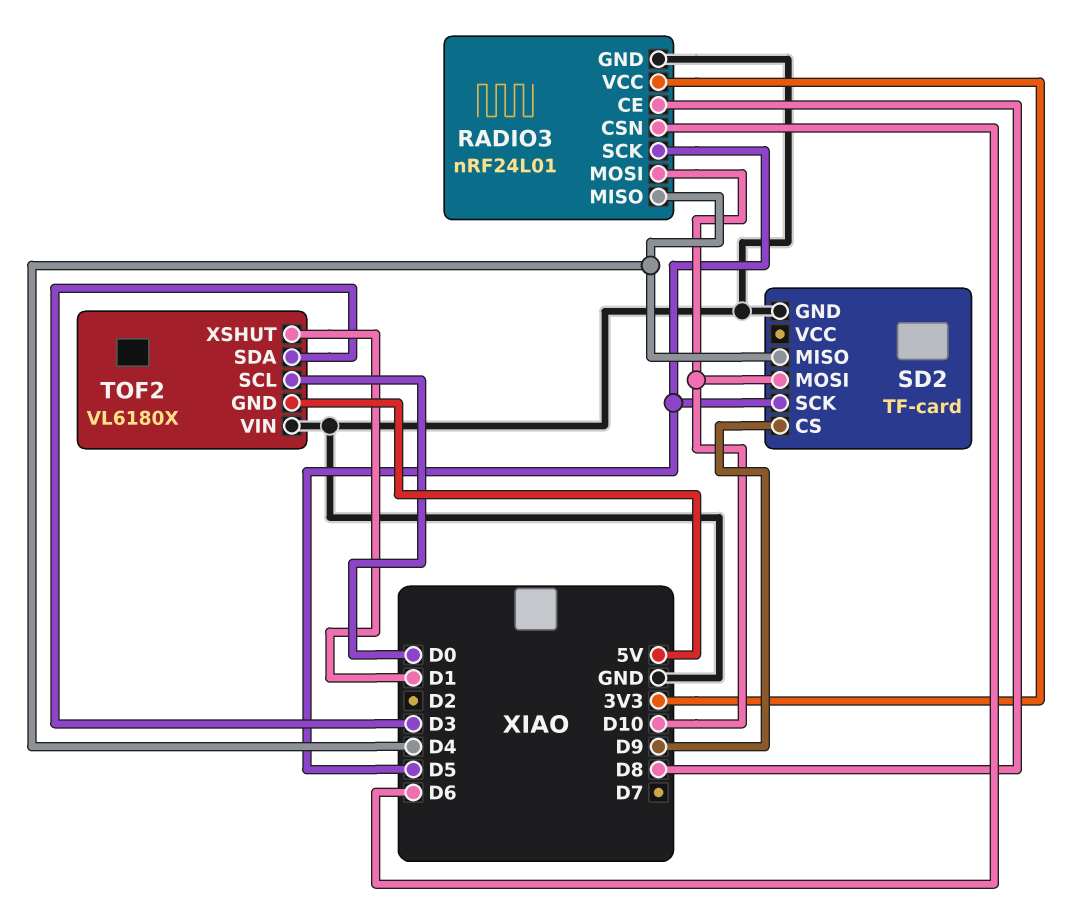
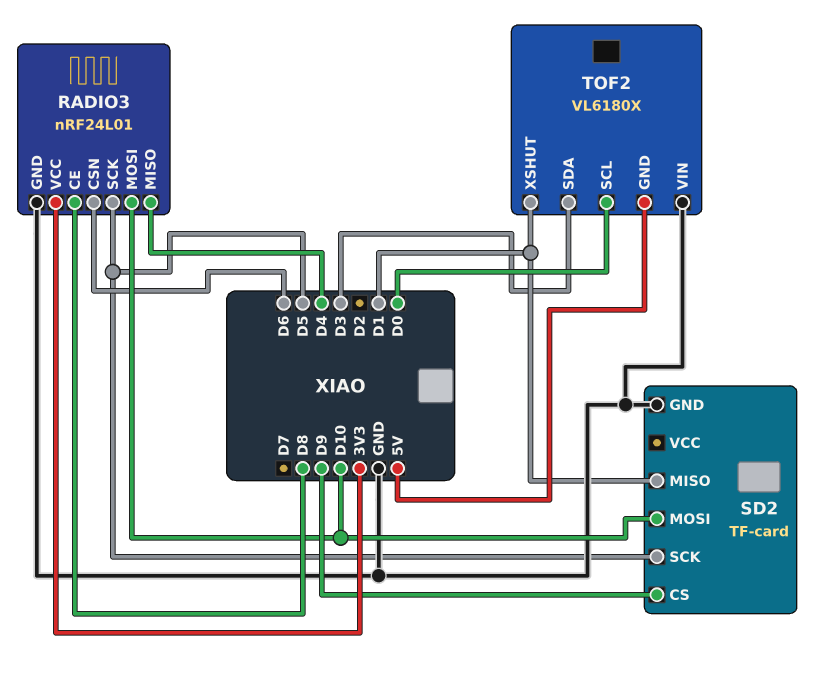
SD2 pin MISO: D4 -> D1

